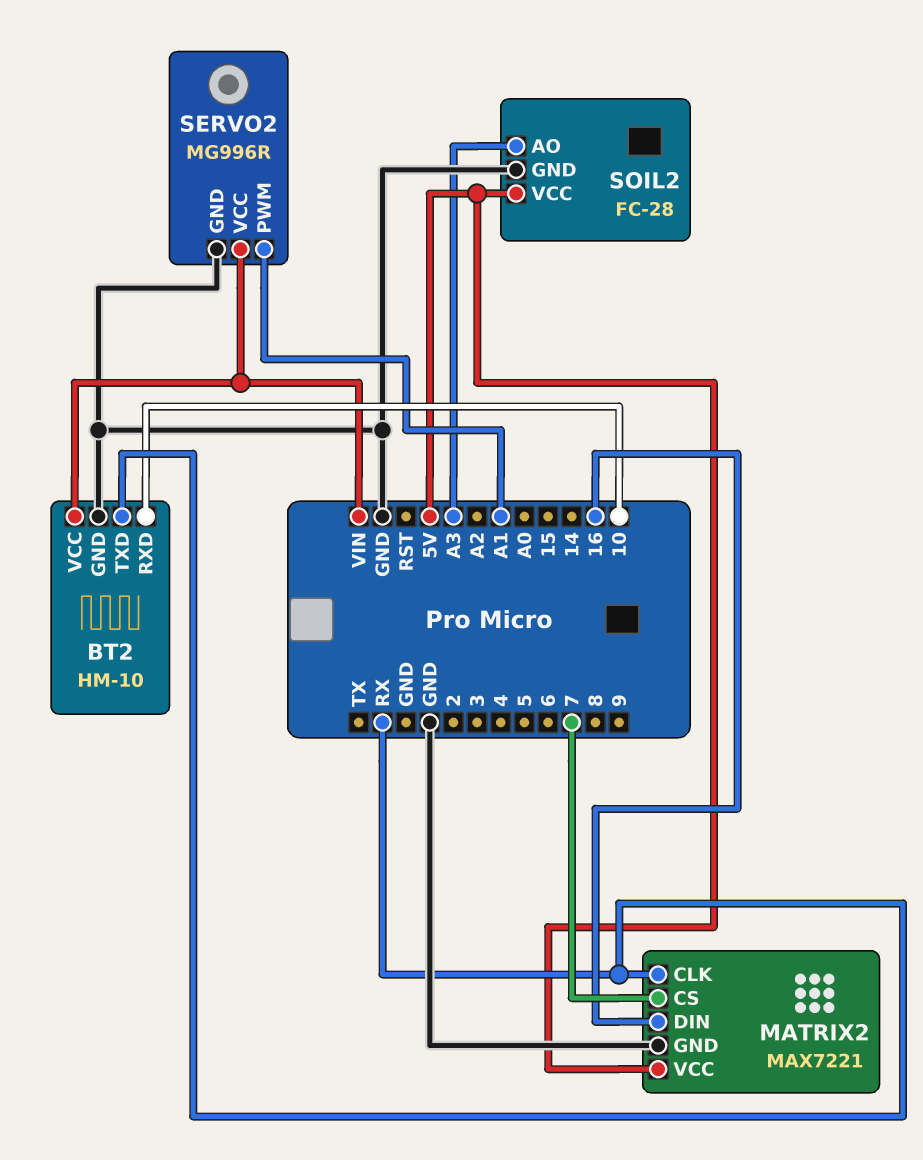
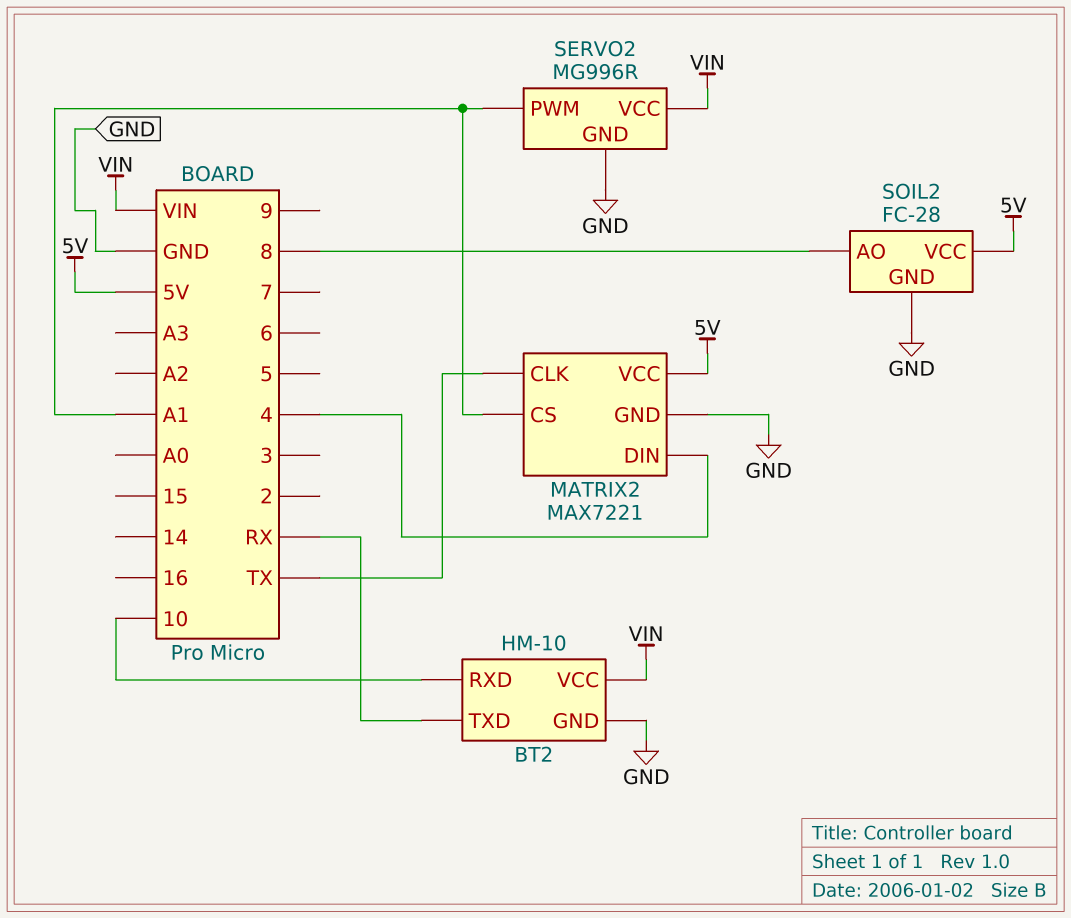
MATRIX2 pin CLK: RX -> TX
MATRIX2 pin CS: 7 -> A1
MATRIX2 pin DIN: 16 -> 4
SOIL2 pin AO: A3 -> 8

